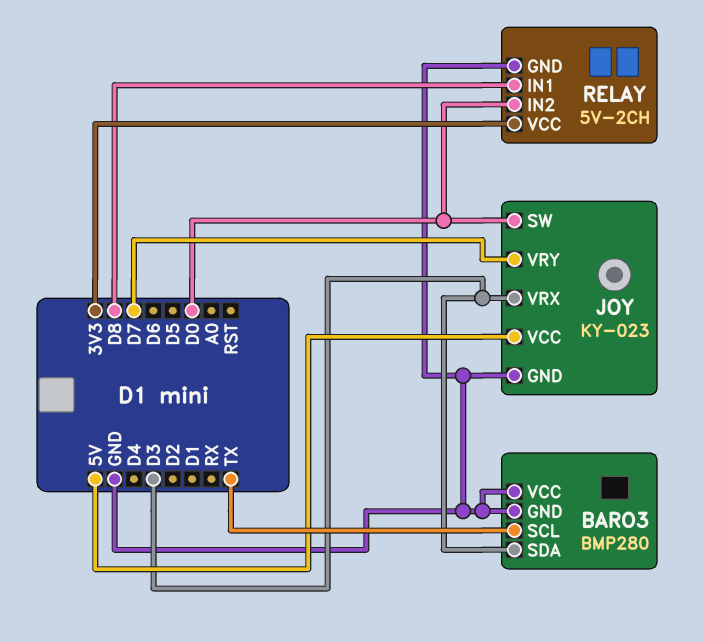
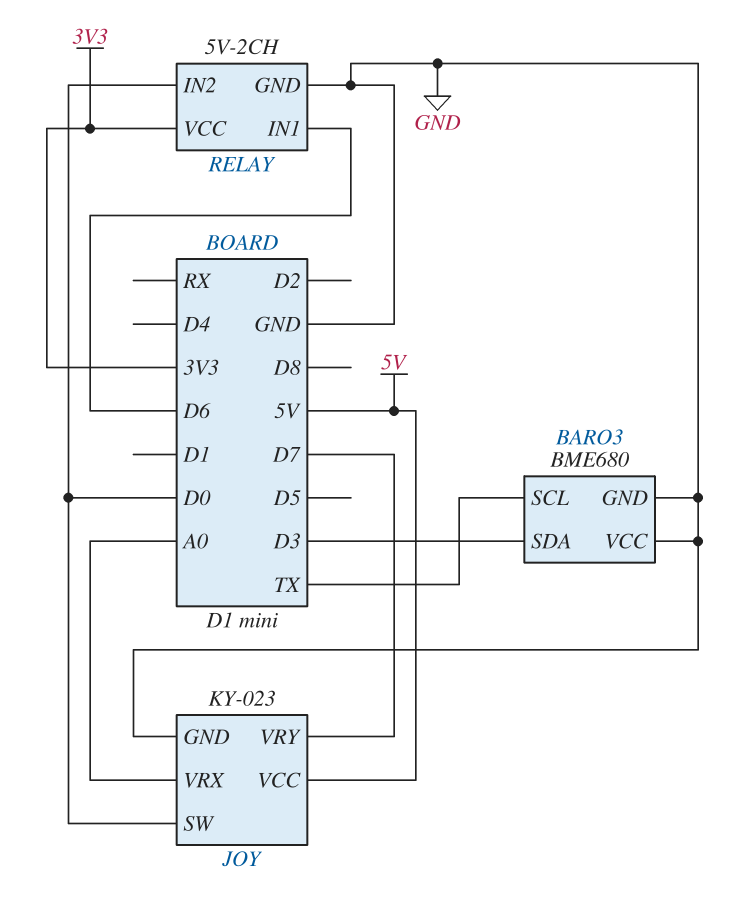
BARO3: BMP280 -> BME680
JOY pin VRX: D3 -> A0
RELAY pin IN1: D8 -> D6

